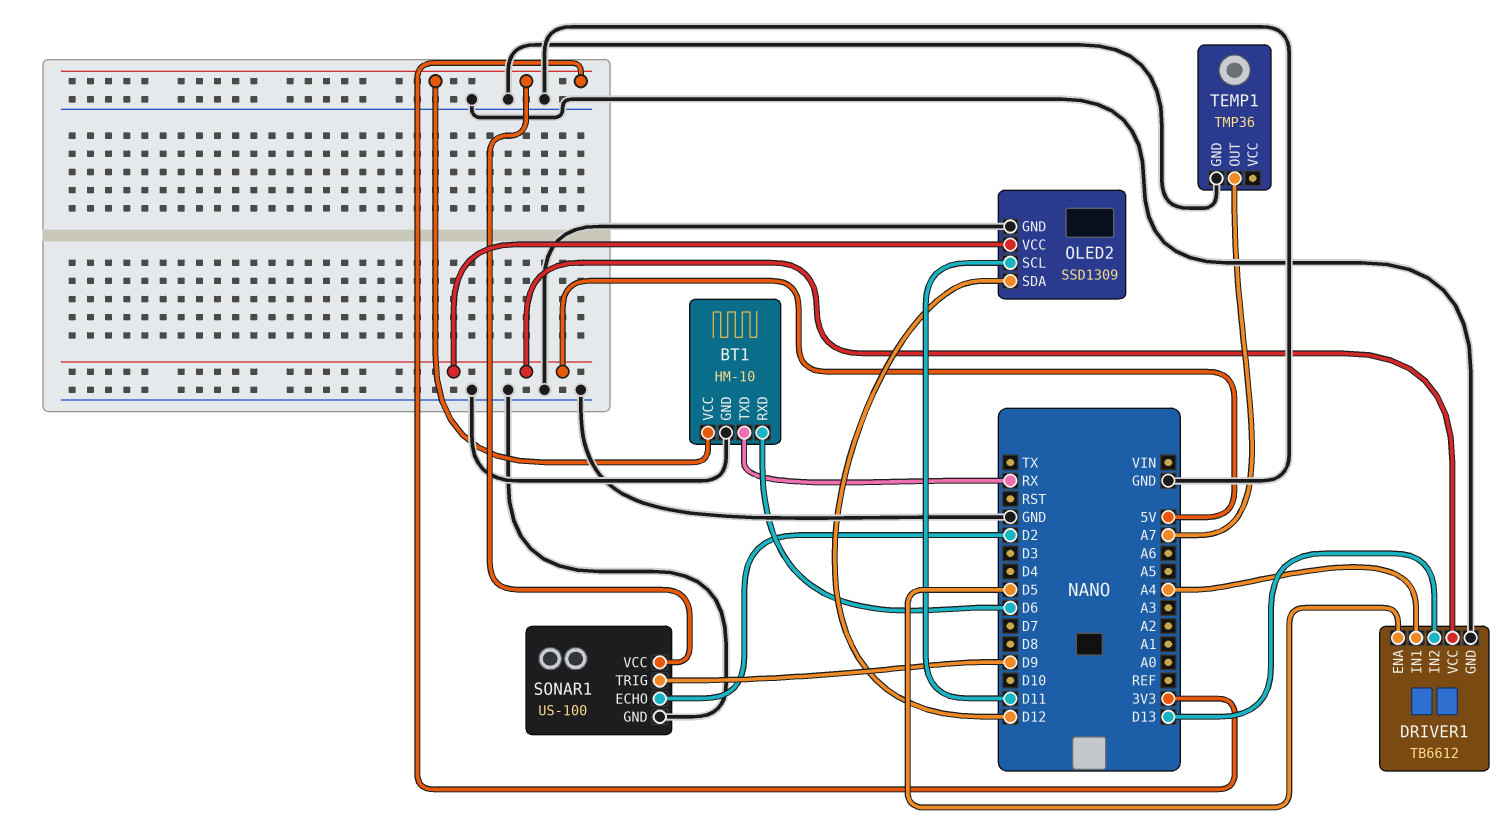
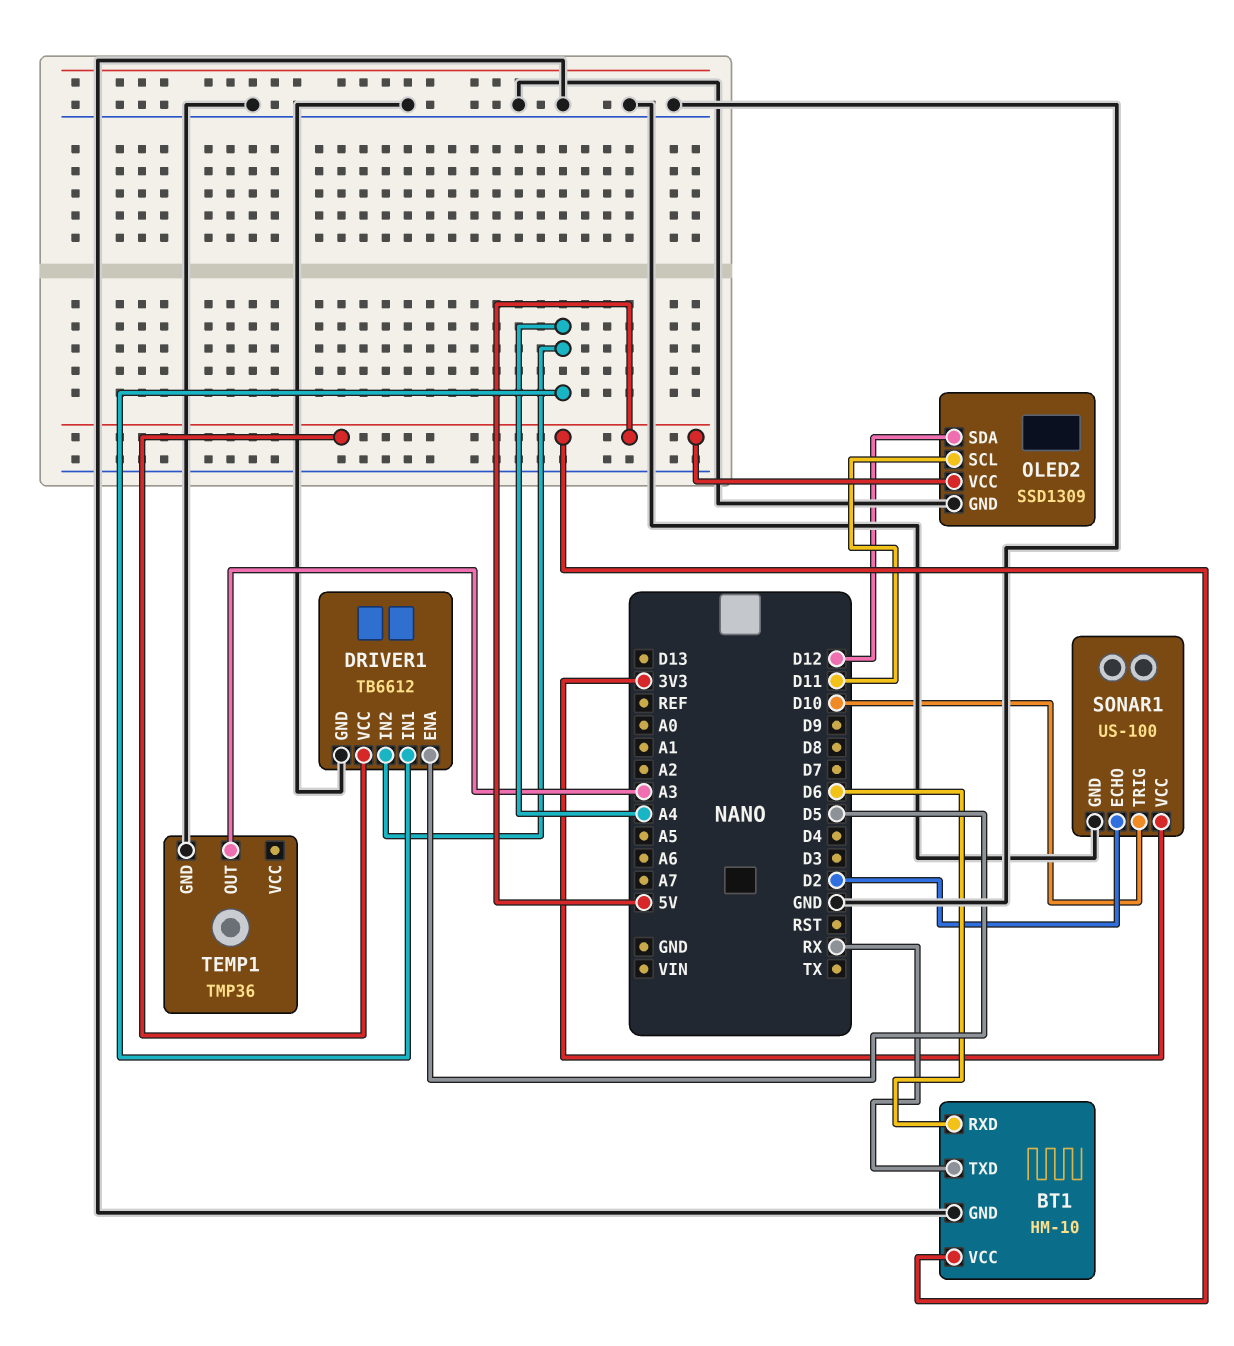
BT1 pin VCC: 3V3 -> 5V
DRIVER1 pin IN2: D13 -> A4
SONAR1 pin TRIG: D9 -> D10
TEMP1 pin OUT: A7 -> A3

